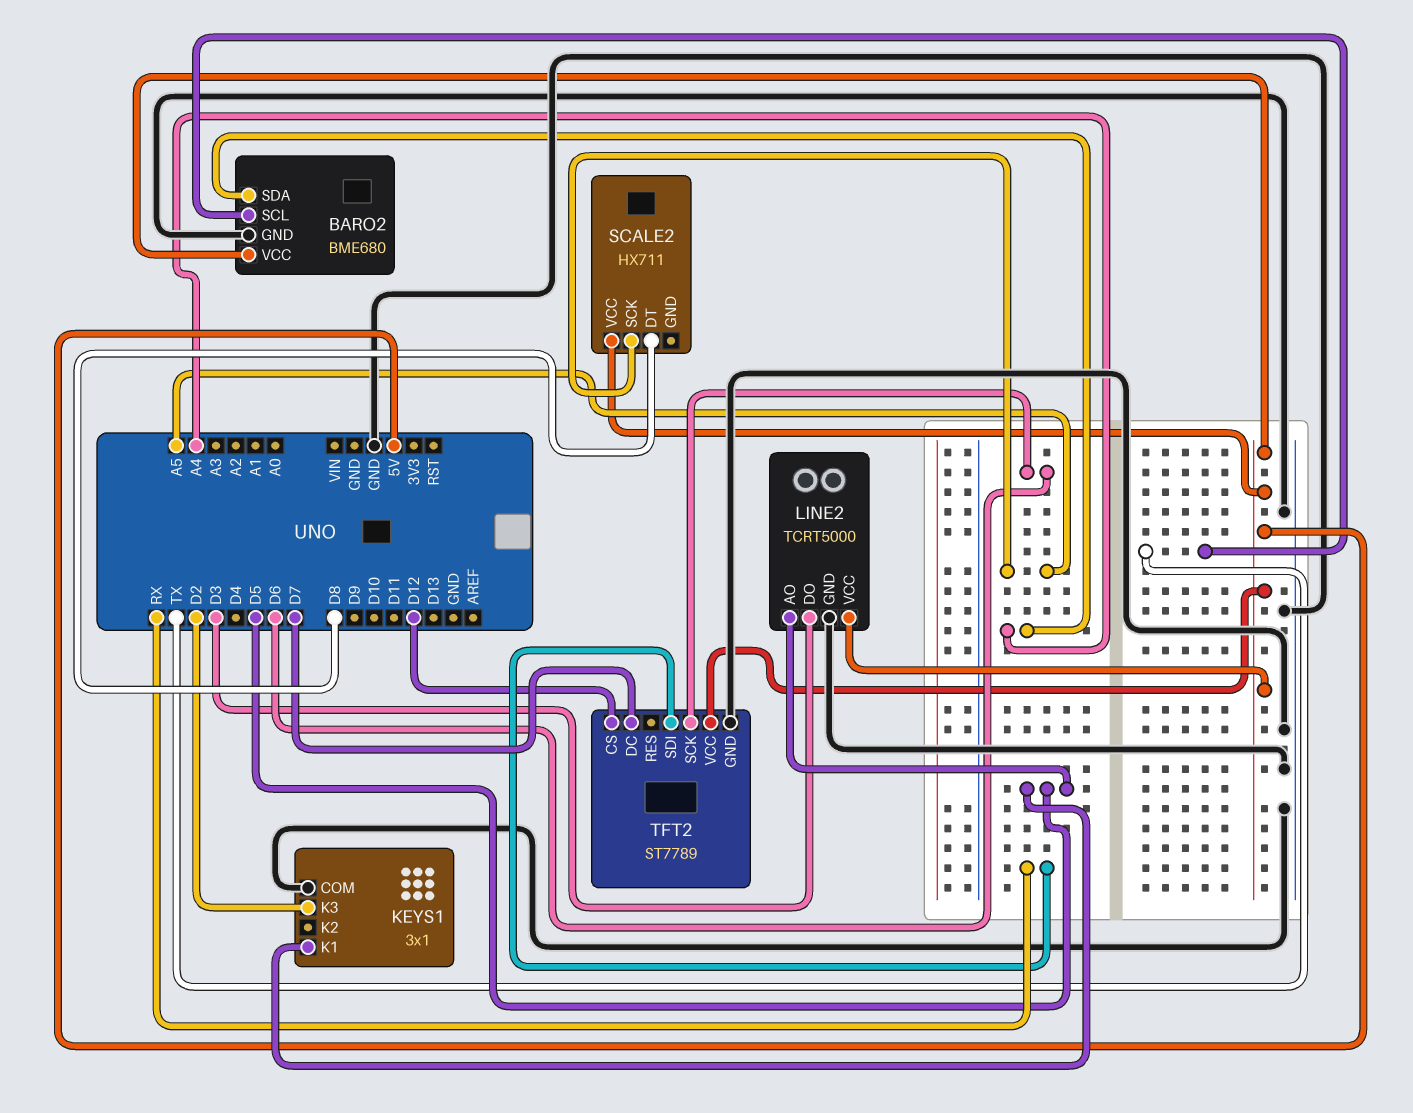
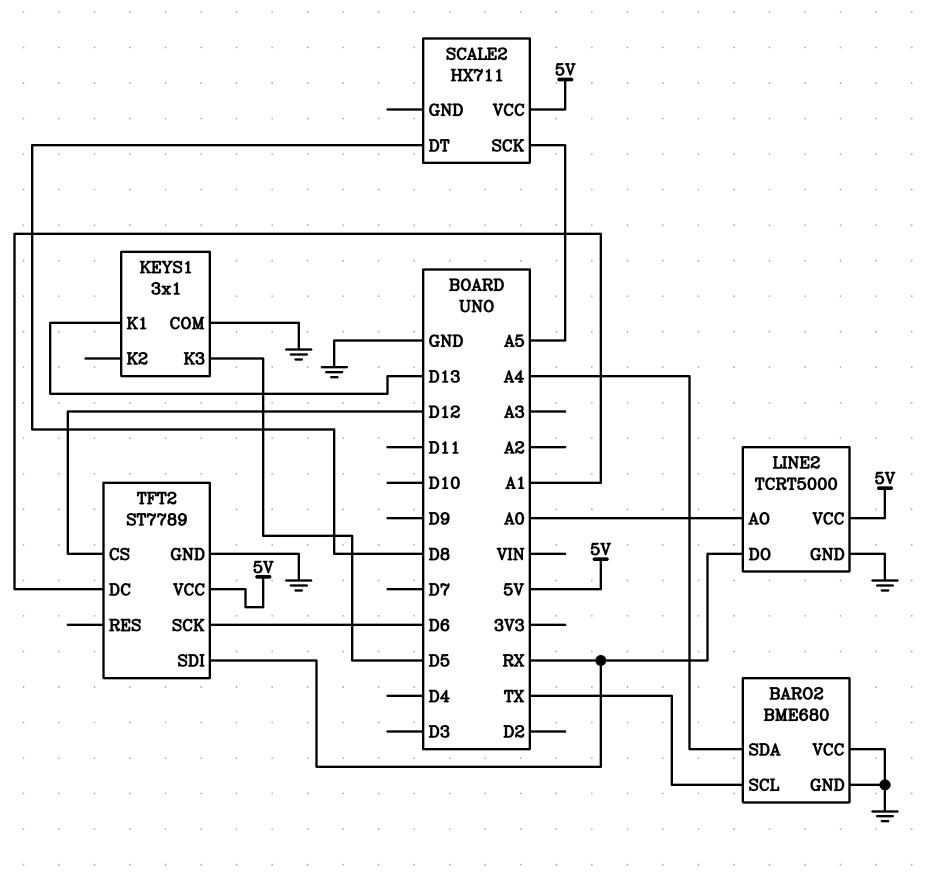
BARO2 pin VCC: 5V -> GND
KEYS1 pin K1: D5 -> D13
KEYS1 pin K3: D2 -> D5
LINE2 pin AO: D5 -> A0
LINE2 pin DO: D3 -> RX
TFT2 pin DC: D7 -> A1

